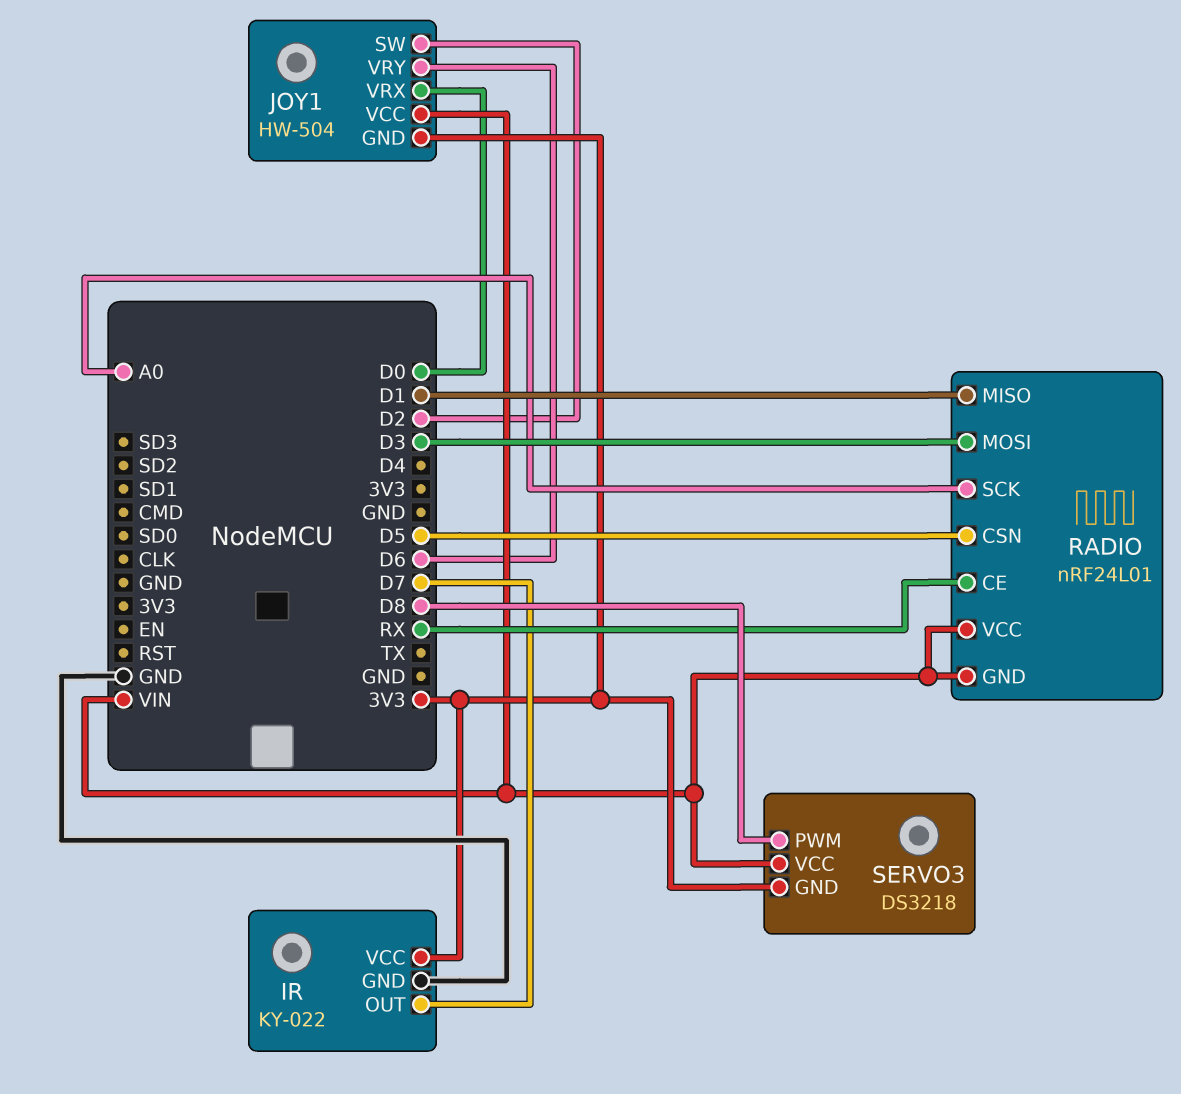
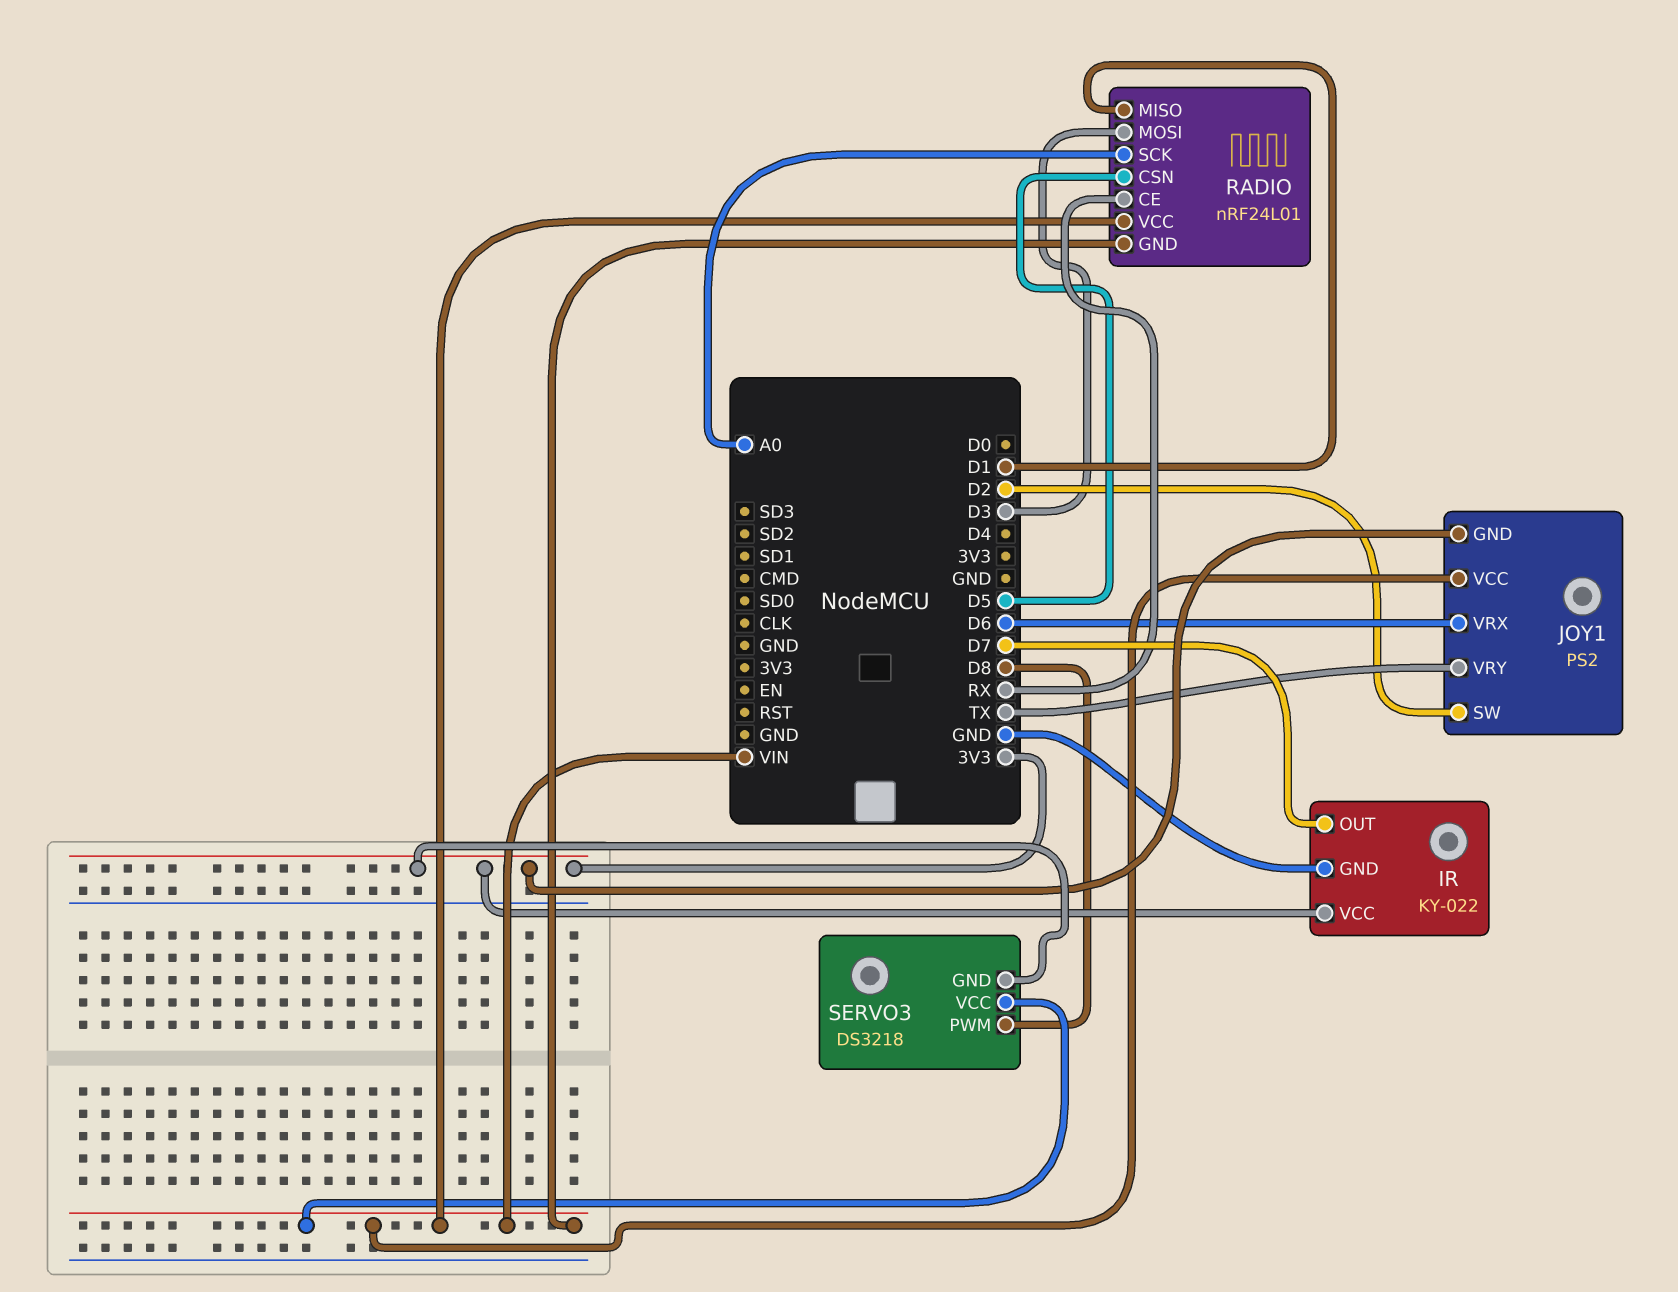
JOY1: HW-504 -> PS2
JOY1 pin VRX: D0 -> D6
JOY1 pin VRY: D6 -> TX

